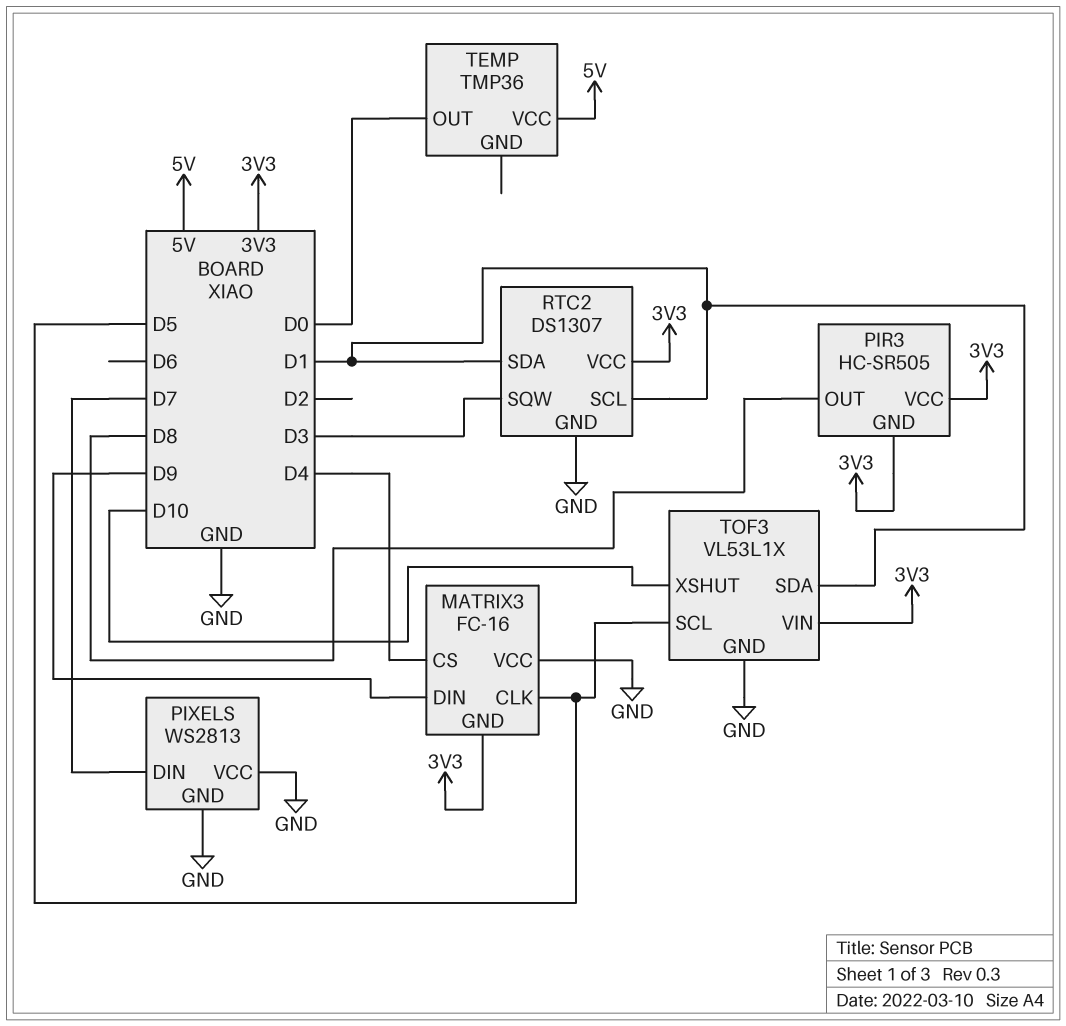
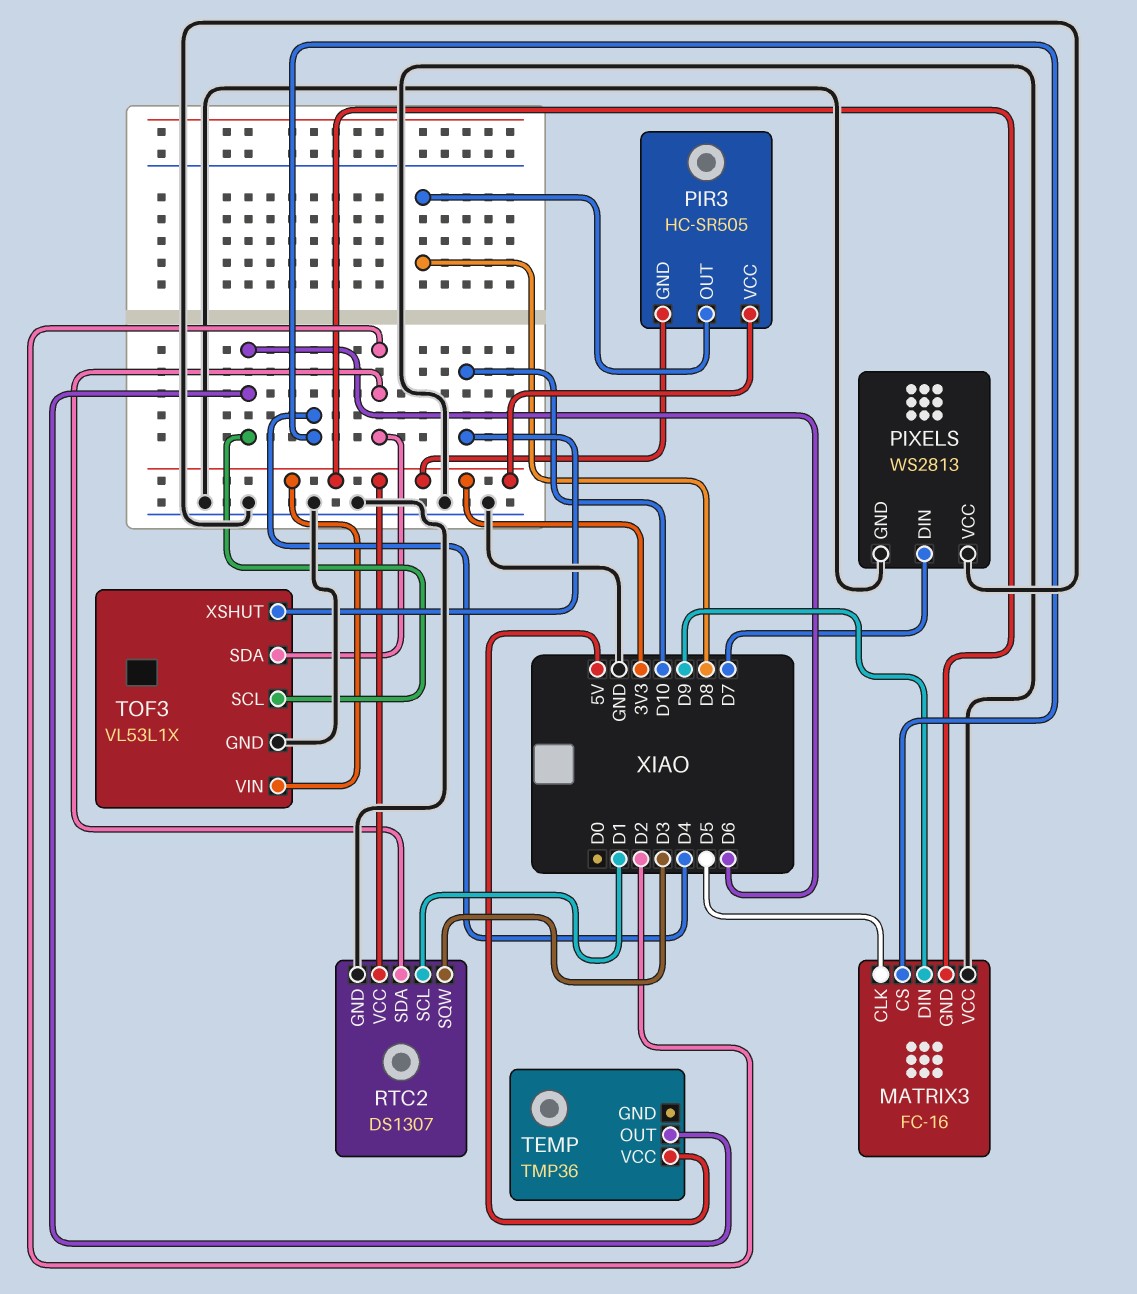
RTC2 pin SDA: D1 -> D2
TEMP pin OUT: D0 -> D6
TOF3 pin SCL: D5 -> D6
TOF3 pin SDA: D1 -> D2

